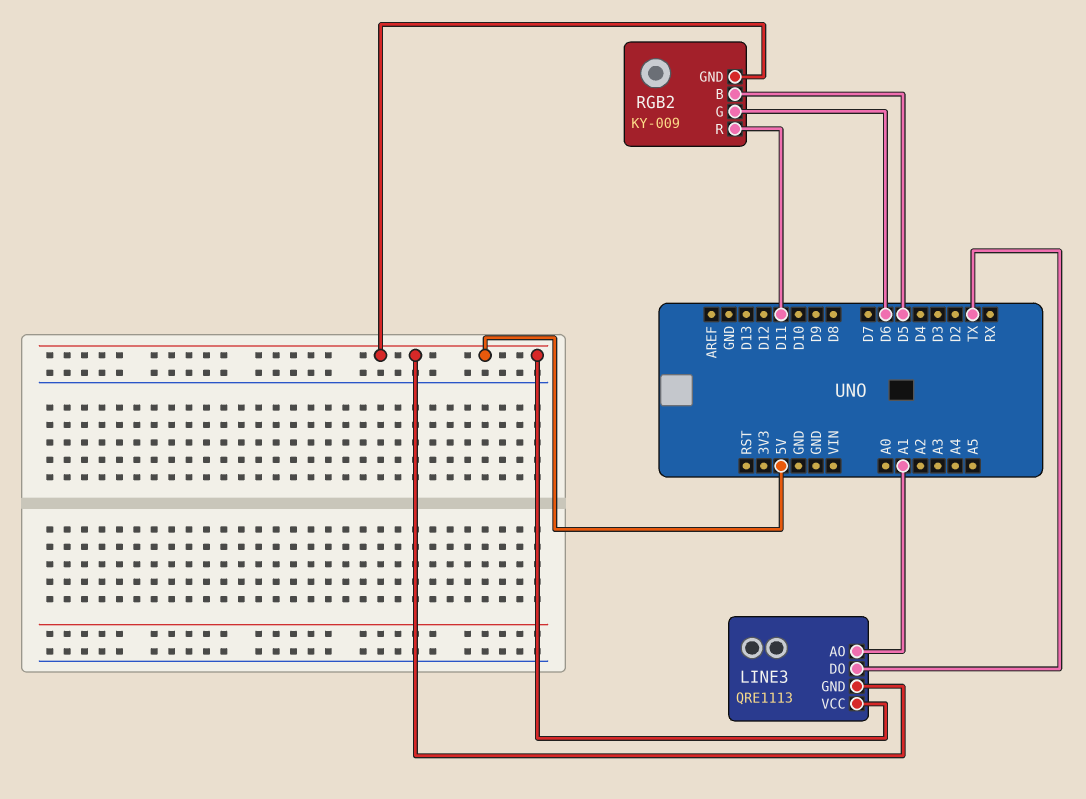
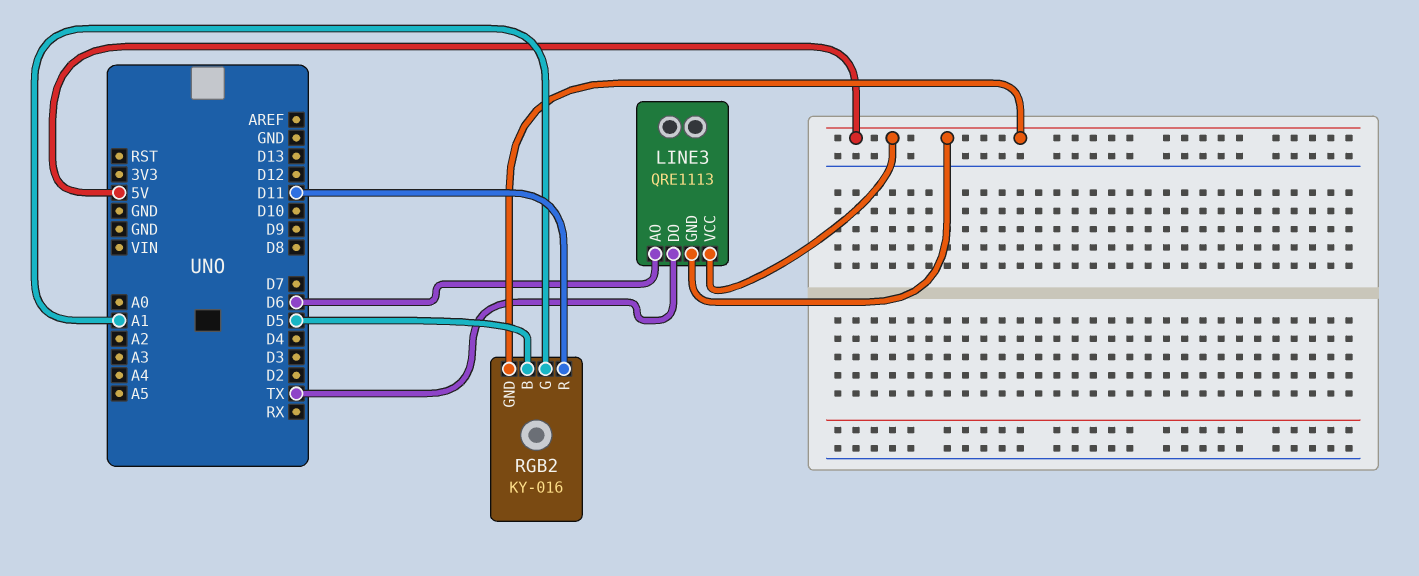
LINE3 pin AO: A1 -> D6
RGB2: KY-009 -> KY-016
RGB2 pin G: D6 -> A1

